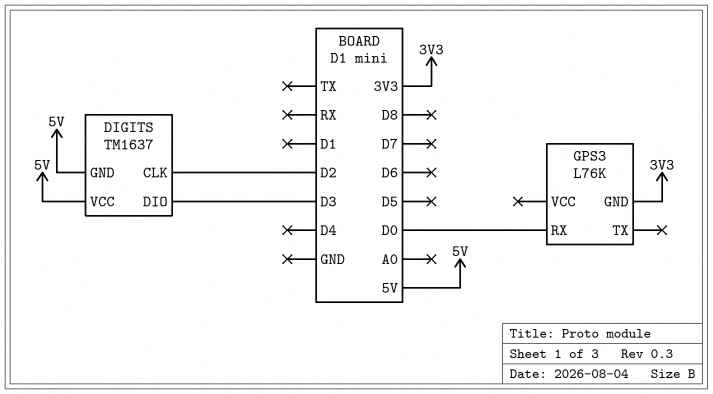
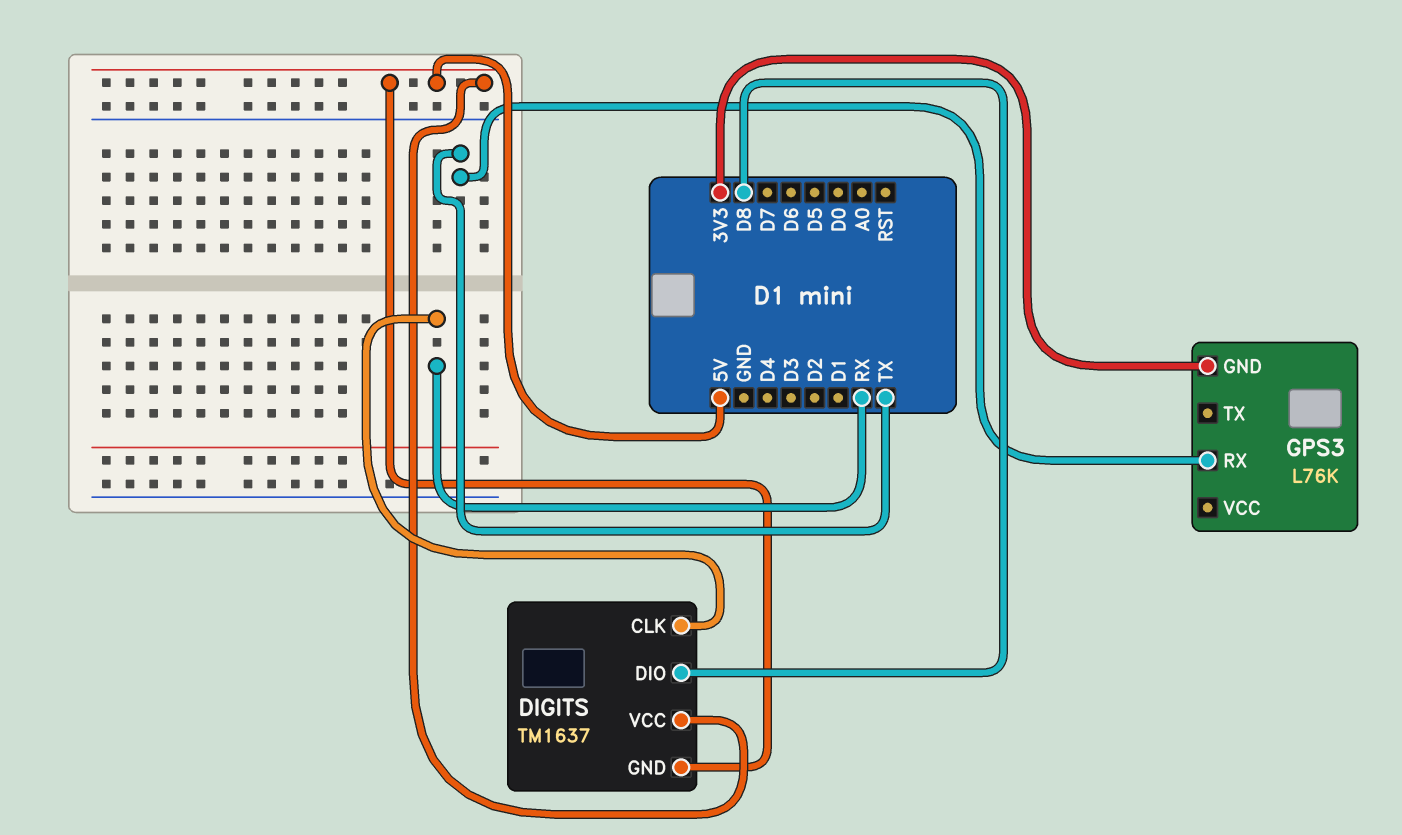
DIGITS pin CLK: D2 -> RX
DIGITS pin DIO: D3 -> D8
GPS3 pin RX: D0 -> TX

